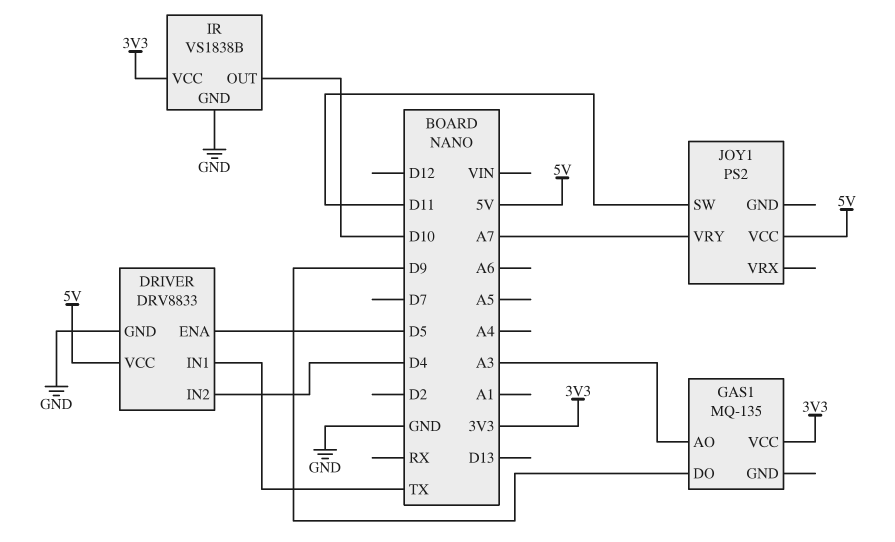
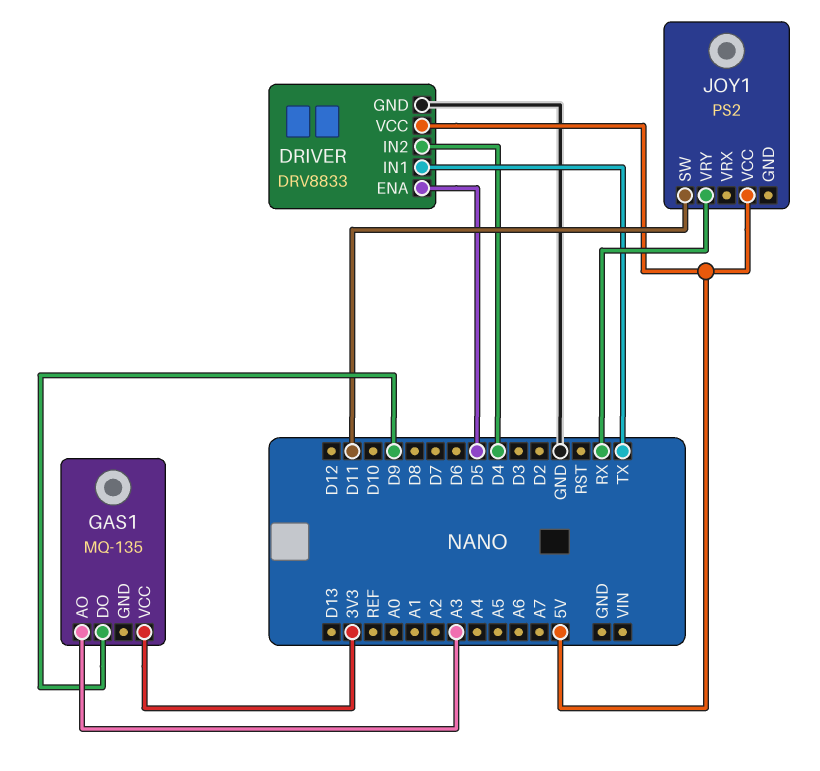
IR: VS1838B -> none
IR pin GND: GND -> none
IR pin OUT: D10 -> none
IR pin VCC: 3V3 -> none
JOY1 pin VRY: A7 -> RX

